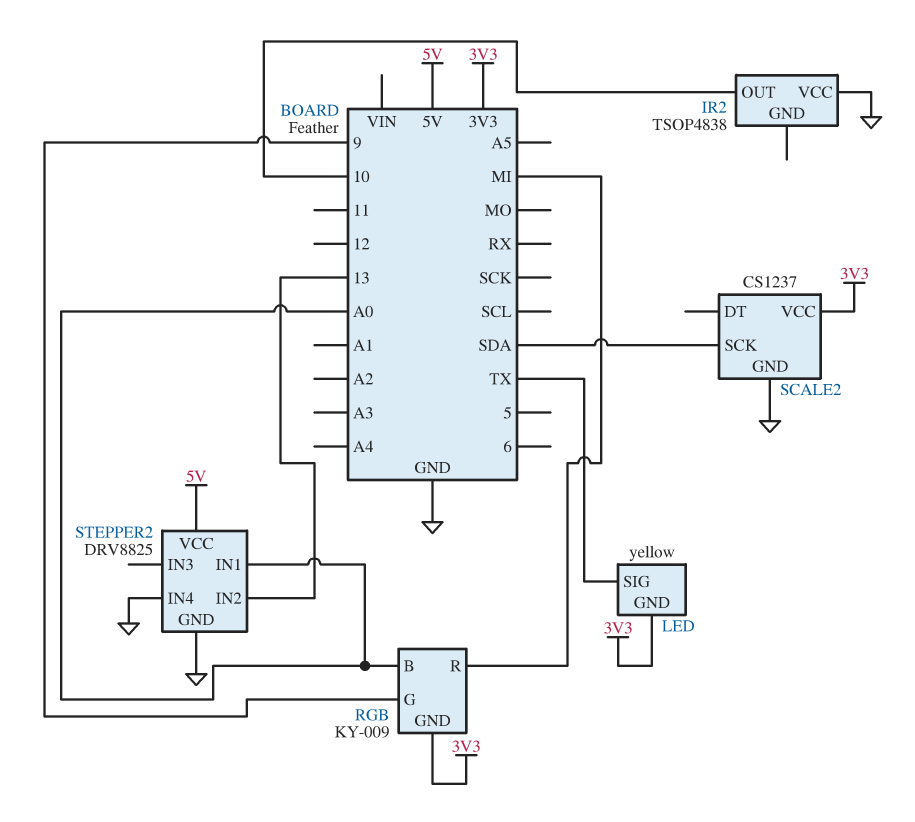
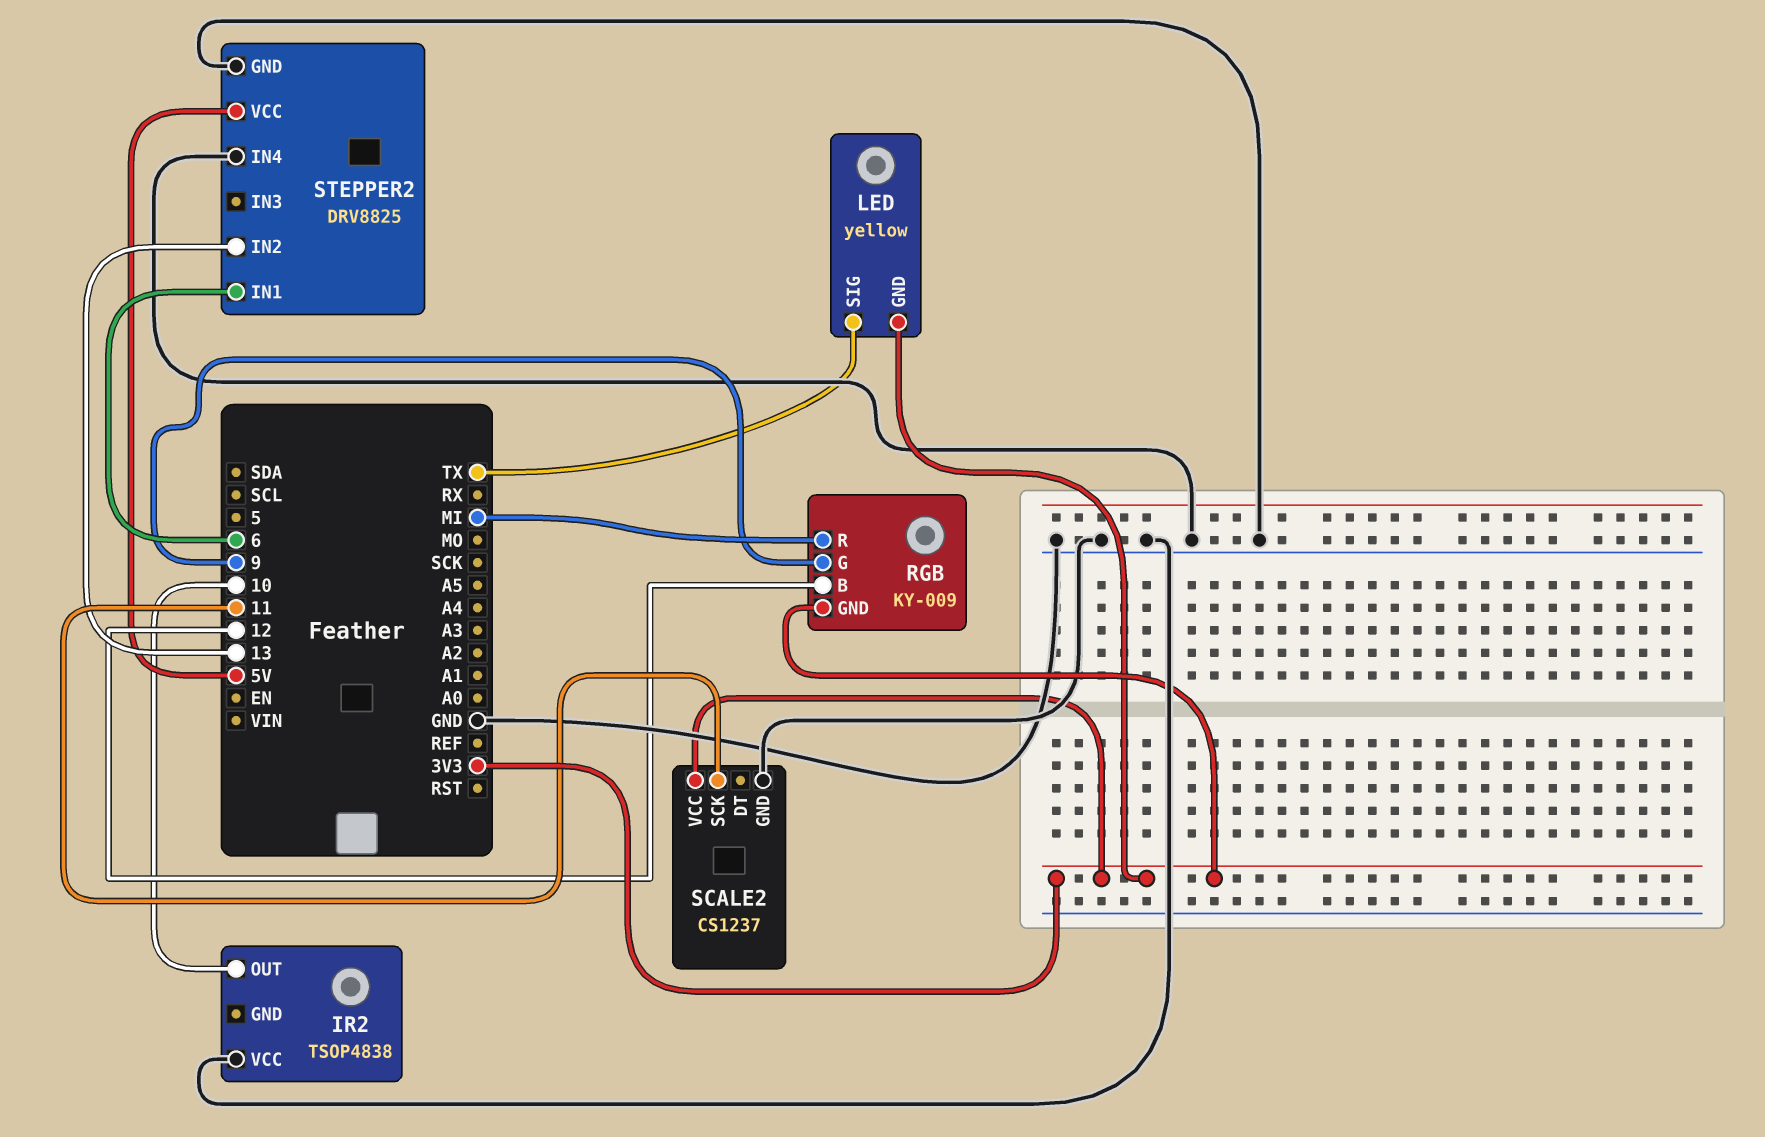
RGB pin B: A0 -> 12
SCALE2 pin SCK: SDA -> 11
STEPPER2 pin IN1: A0 -> 6

